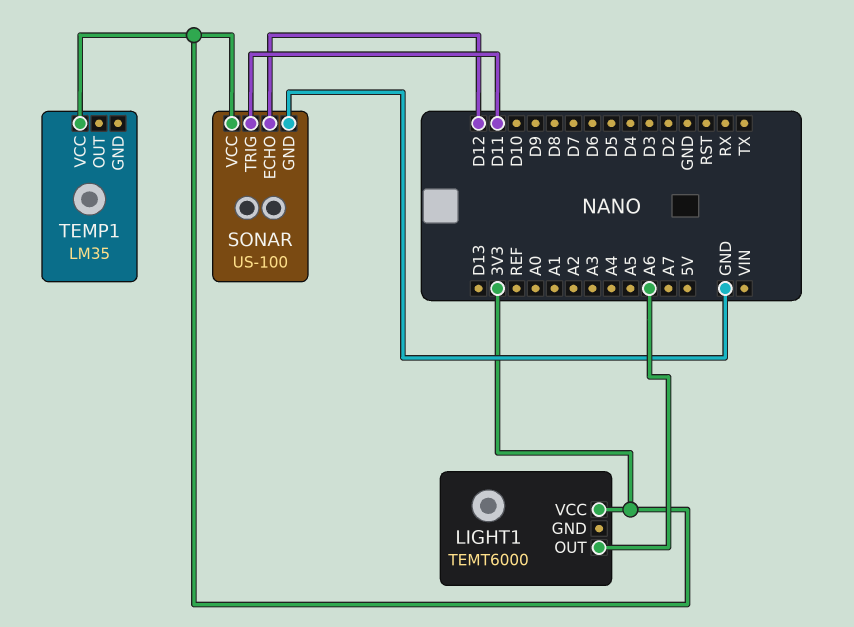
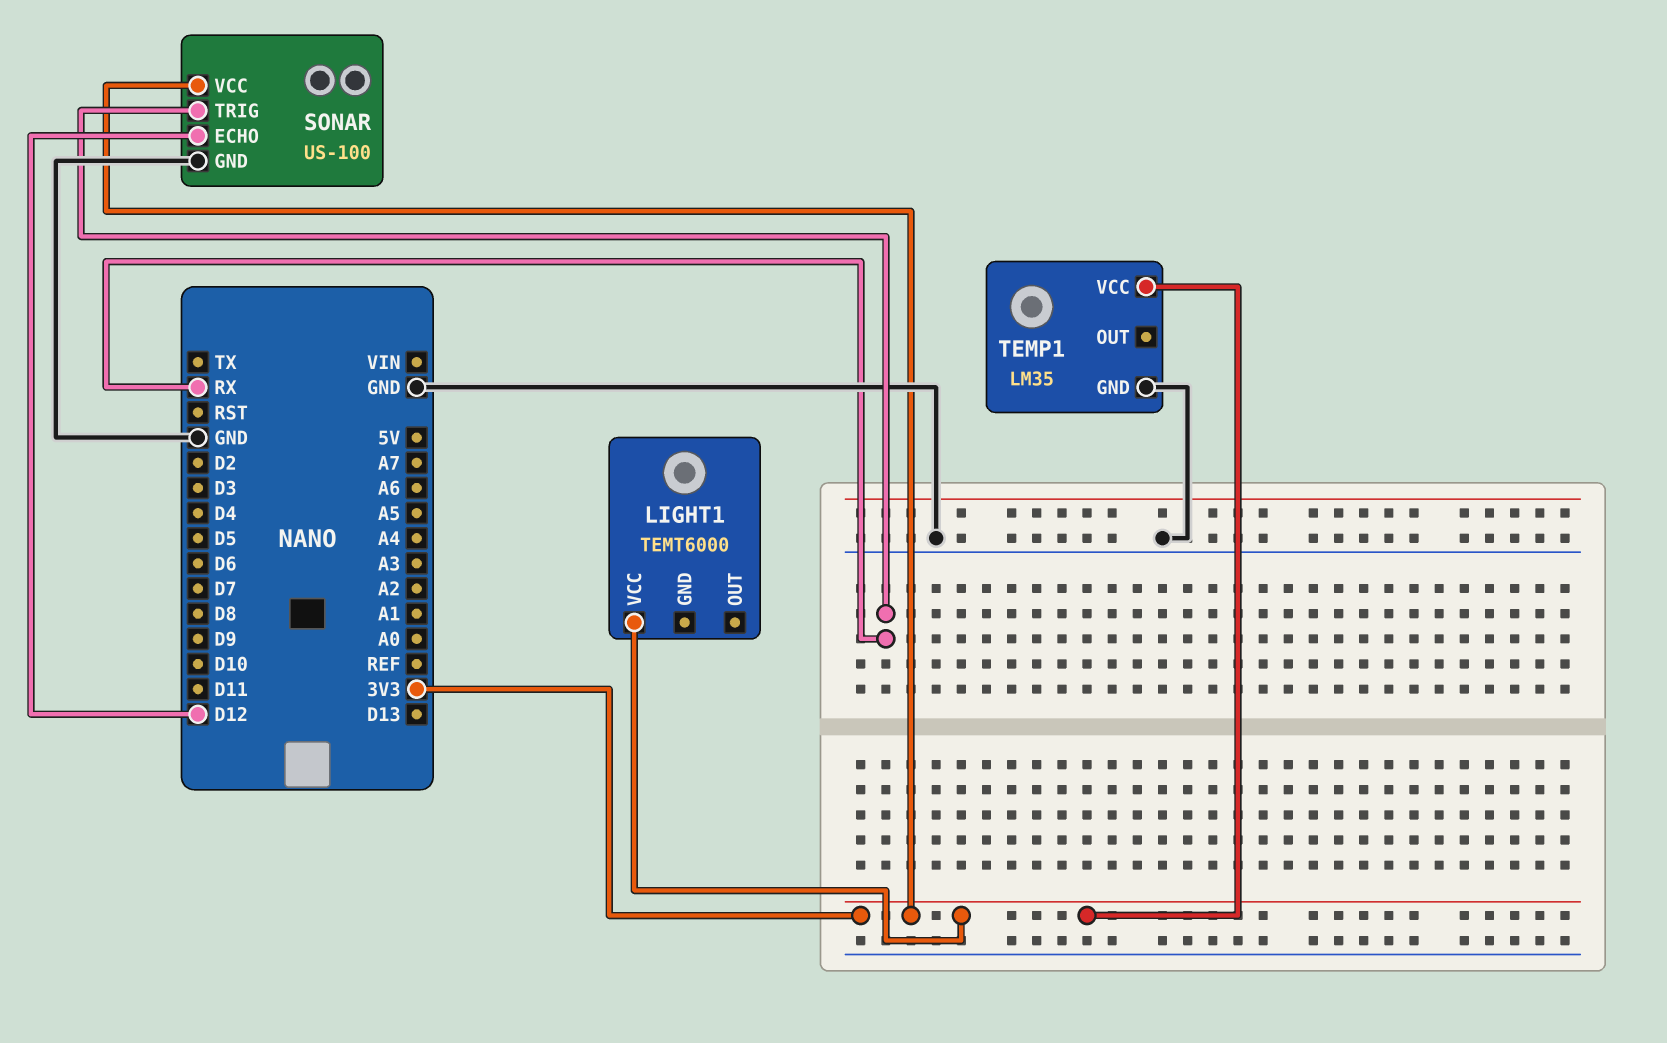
LIGHT1 pin OUT: A6 -> none
SONAR pin TRIG: D11 -> RX
TEMP1 pin GND: none -> GND

